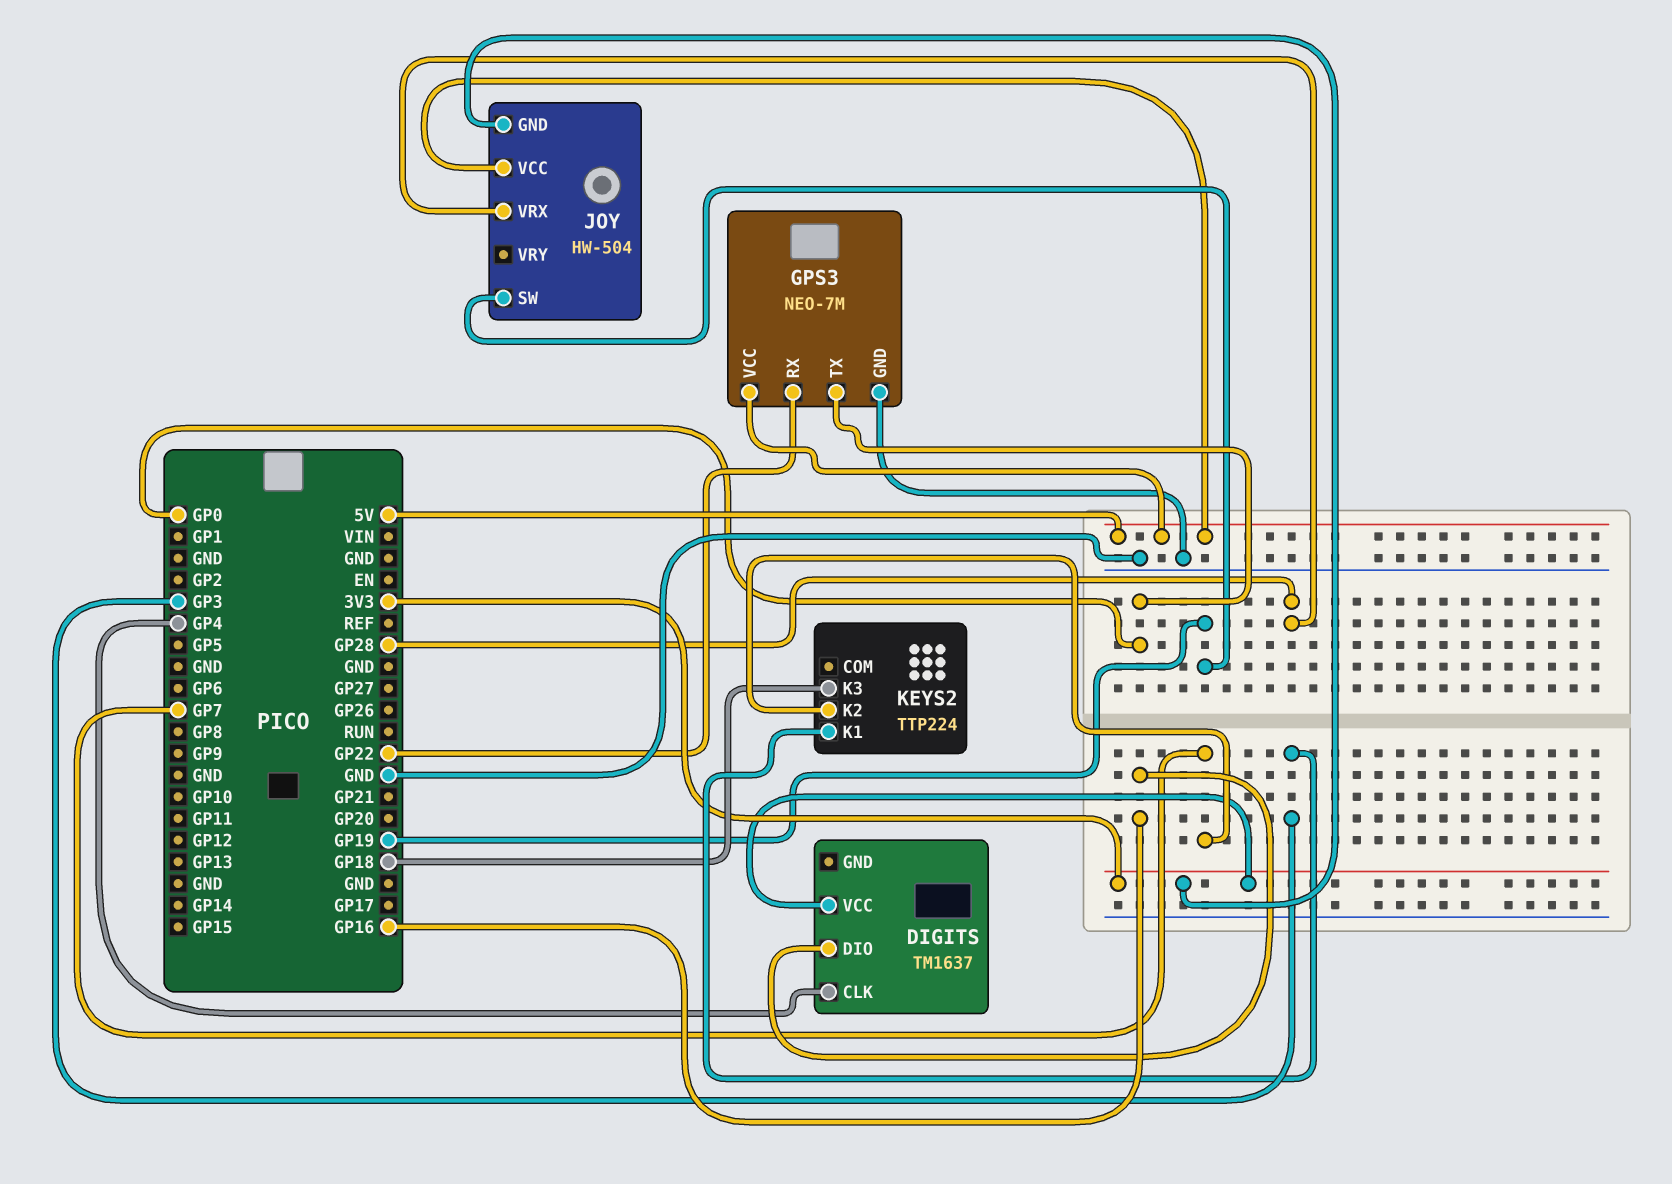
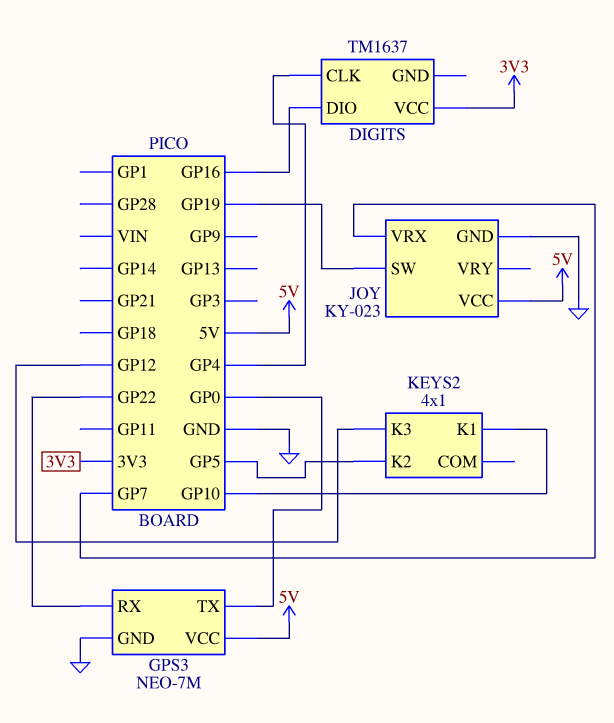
JOY: HW-504 -> KY-023
JOY pin GND: 3V3 -> GND
JOY pin VRX: GP28 -> GP7
KEYS2: TTP224 -> 4x1
KEYS2 pin K1: GP3 -> GP10
KEYS2 pin K2: GP7 -> GP5
KEYS2 pin K3: GP18 -> GP12

